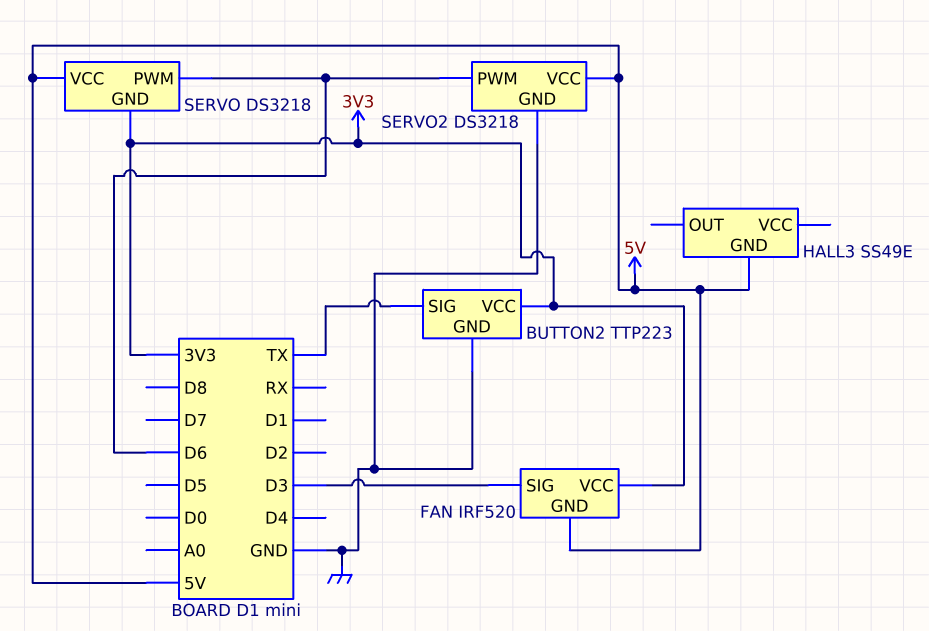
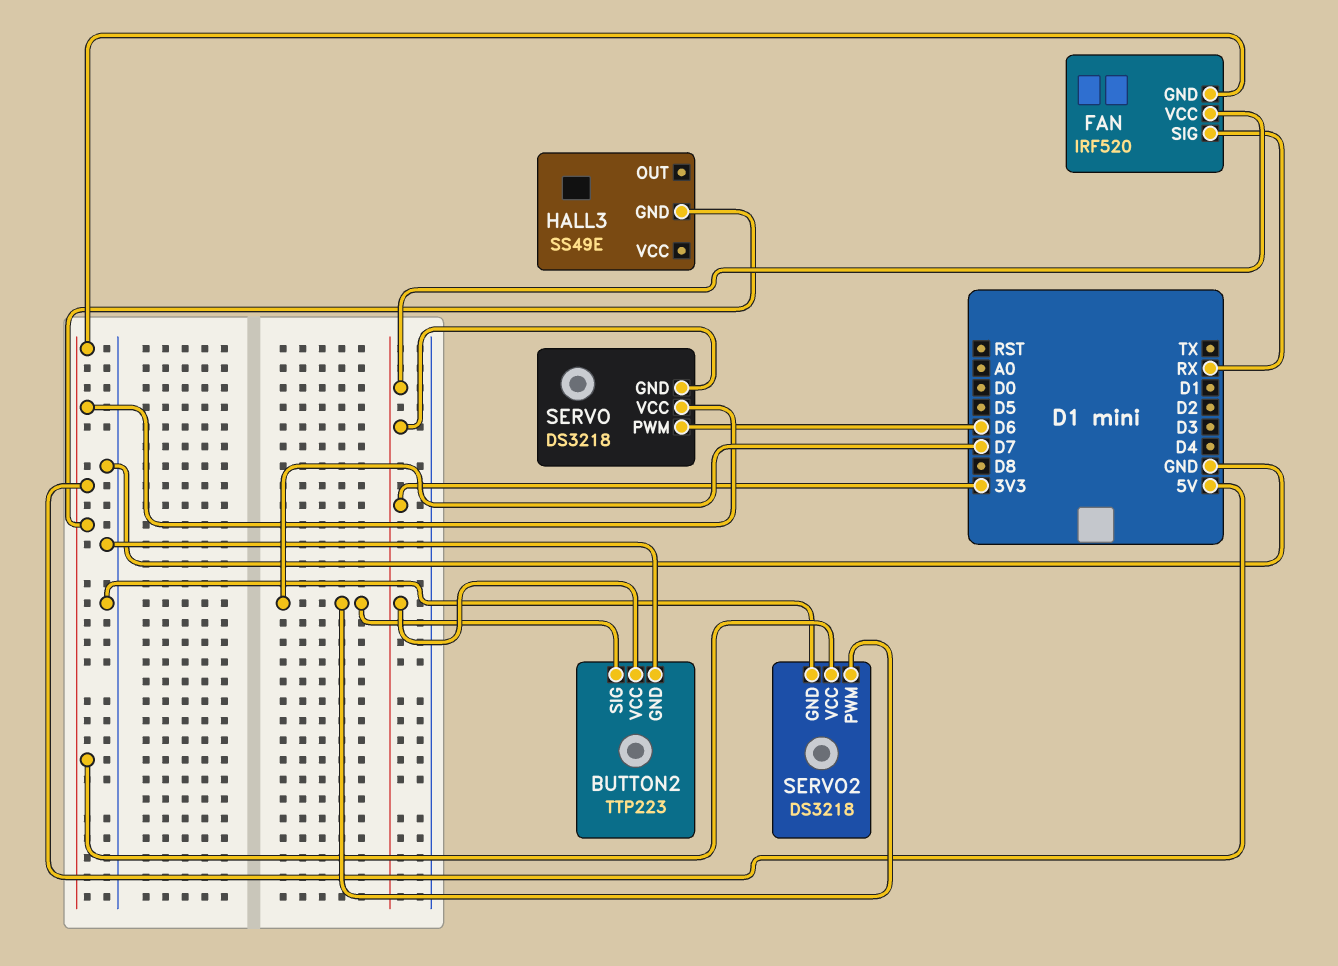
BUTTON2 pin SIG: TX -> D7
FAN pin SIG: D3 -> RX
SERVO2 pin PWM: D6 -> D7

